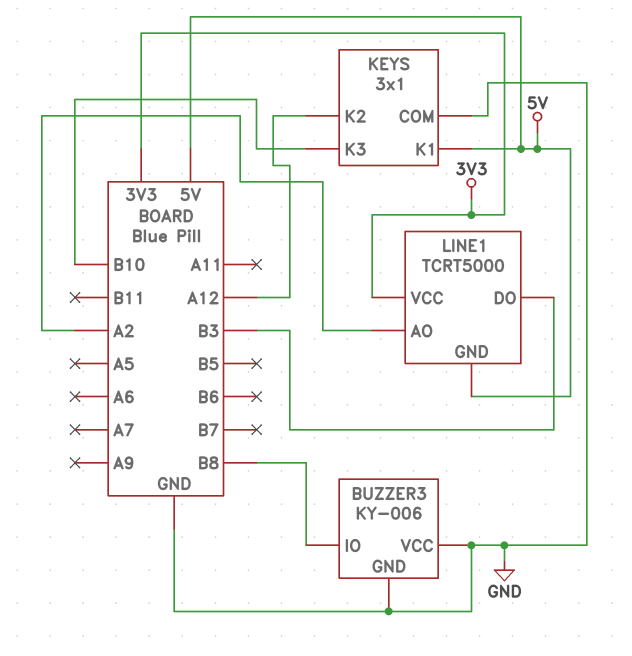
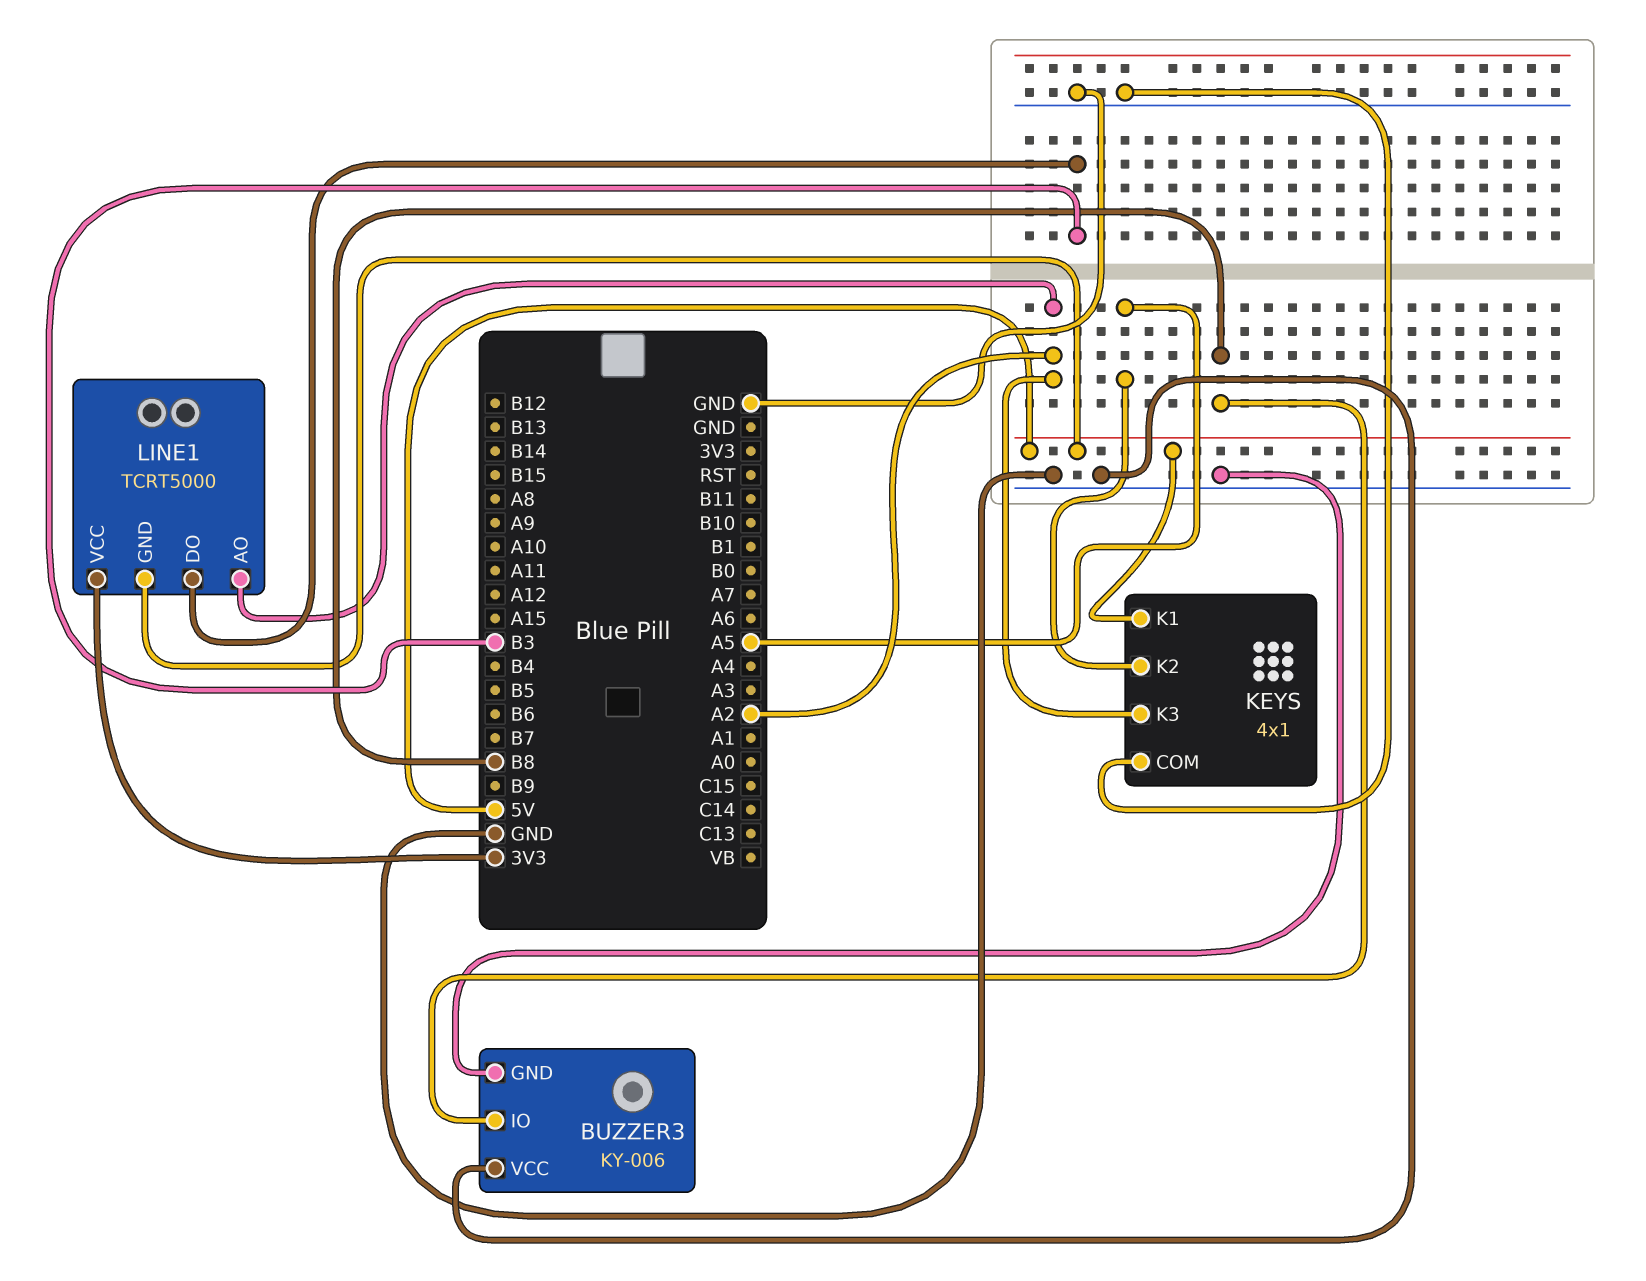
KEYS: 3x1 -> 4x1
KEYS pin K2: A12 -> A5
KEYS pin K3: B10 -> A2

